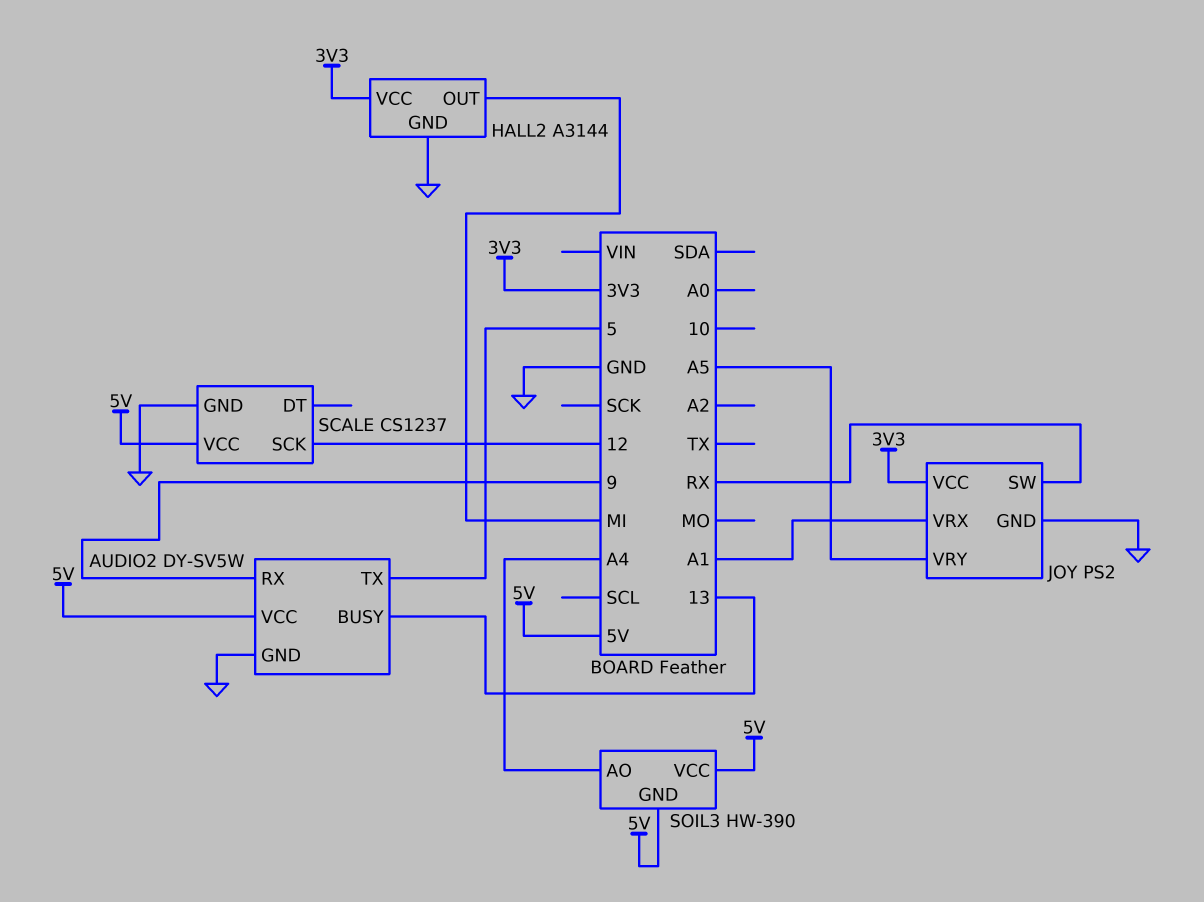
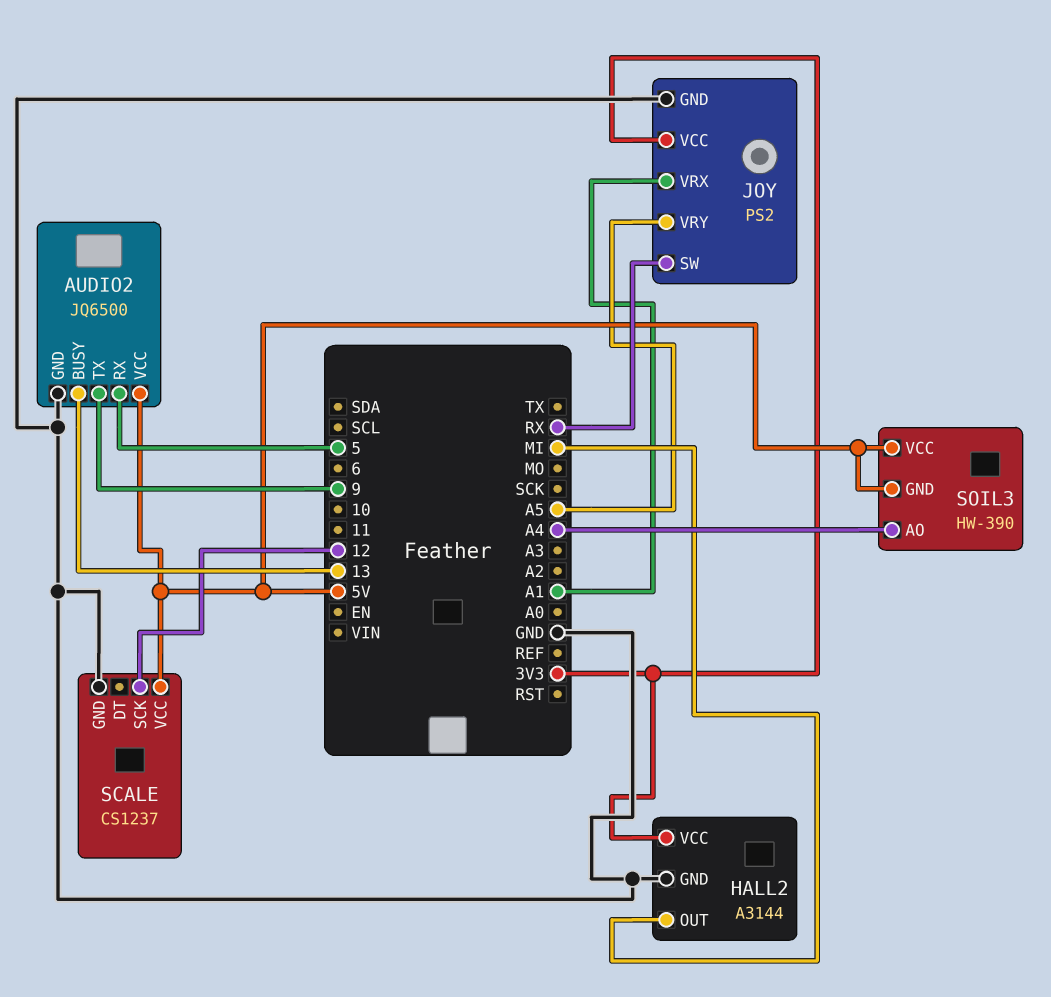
AUDIO2: DY-SV5W -> JQ6500
AUDIO2 pin RX: 9 -> 5
AUDIO2 pin TX: 5 -> 9

